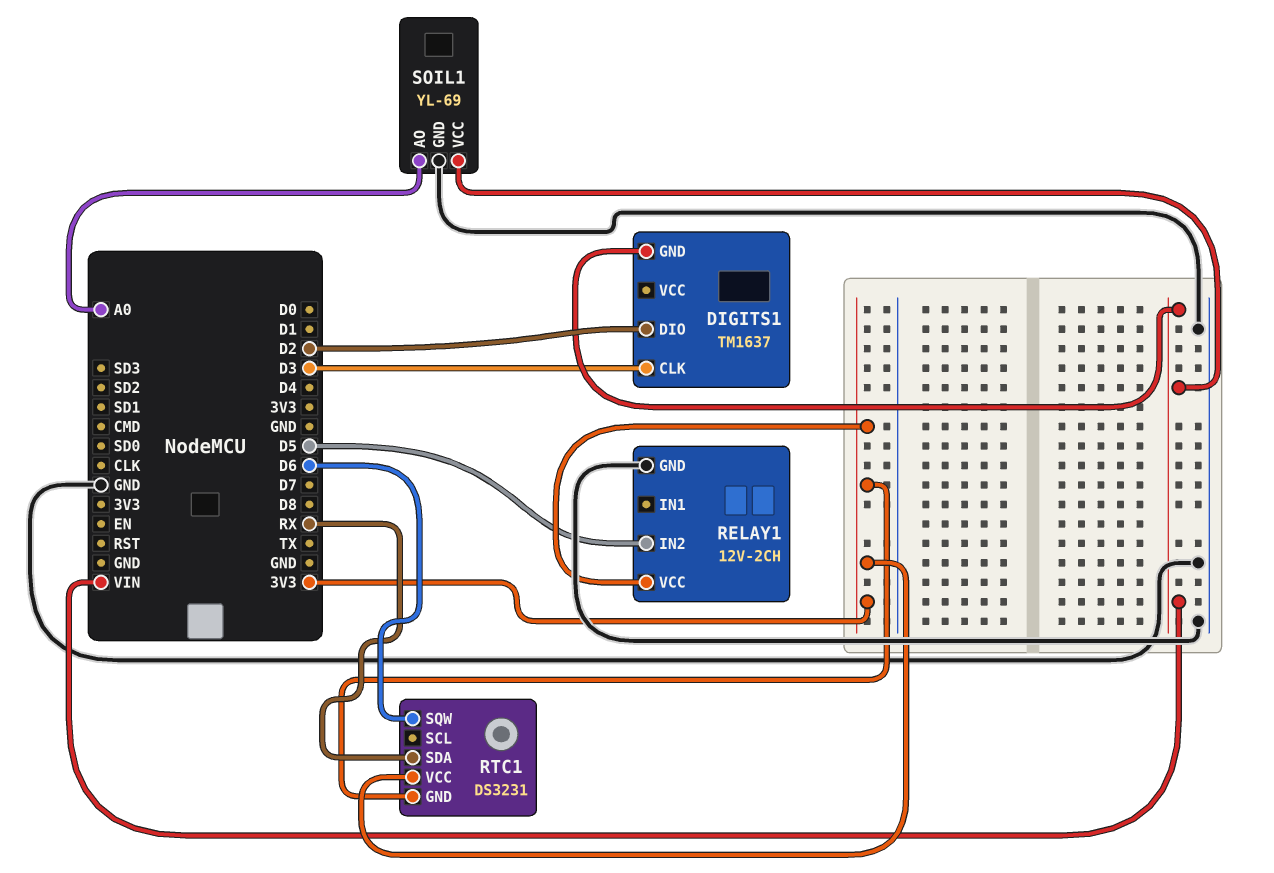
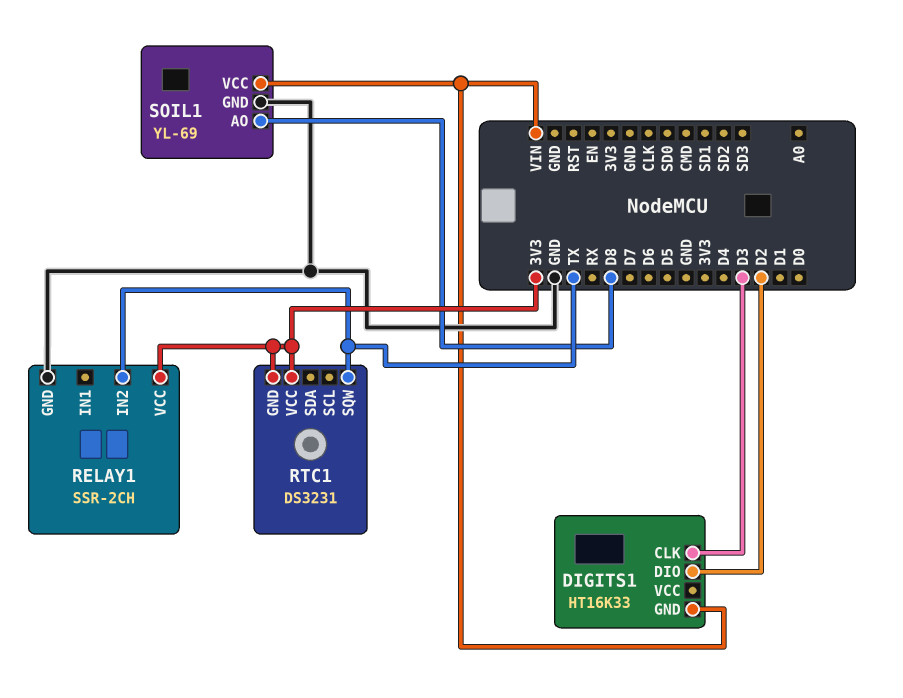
DIGITS1: TM1637 -> HT16K33
RELAY1: 12V-2CH -> SSR-2CH
RELAY1 pin IN2: D5 -> TX
RTC1 pin SDA: RX -> none
RTC1 pin SQW: D6 -> TX
SOIL1 pin AO: A0 -> D8

